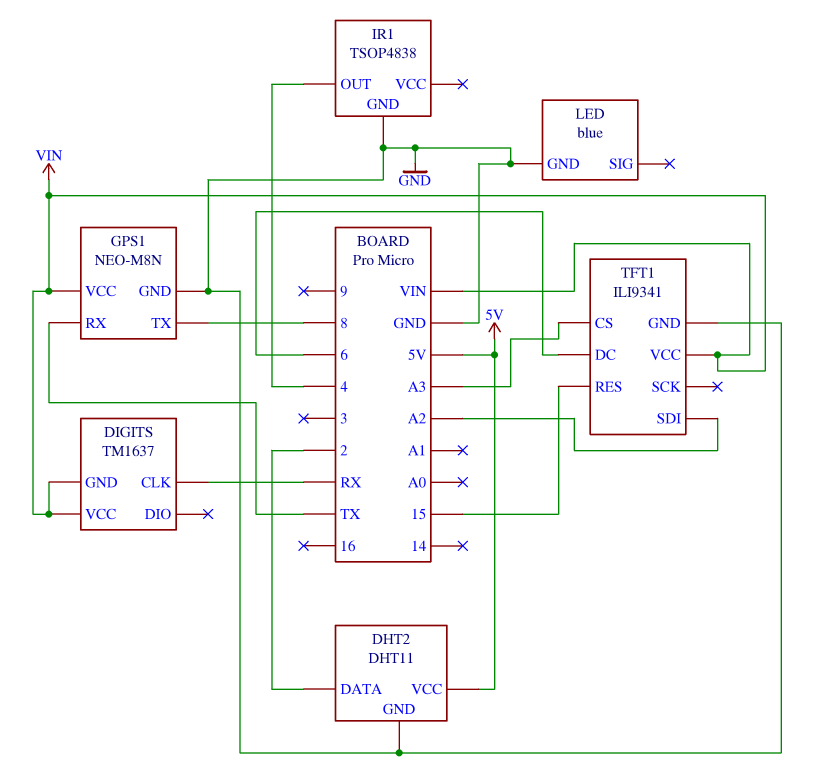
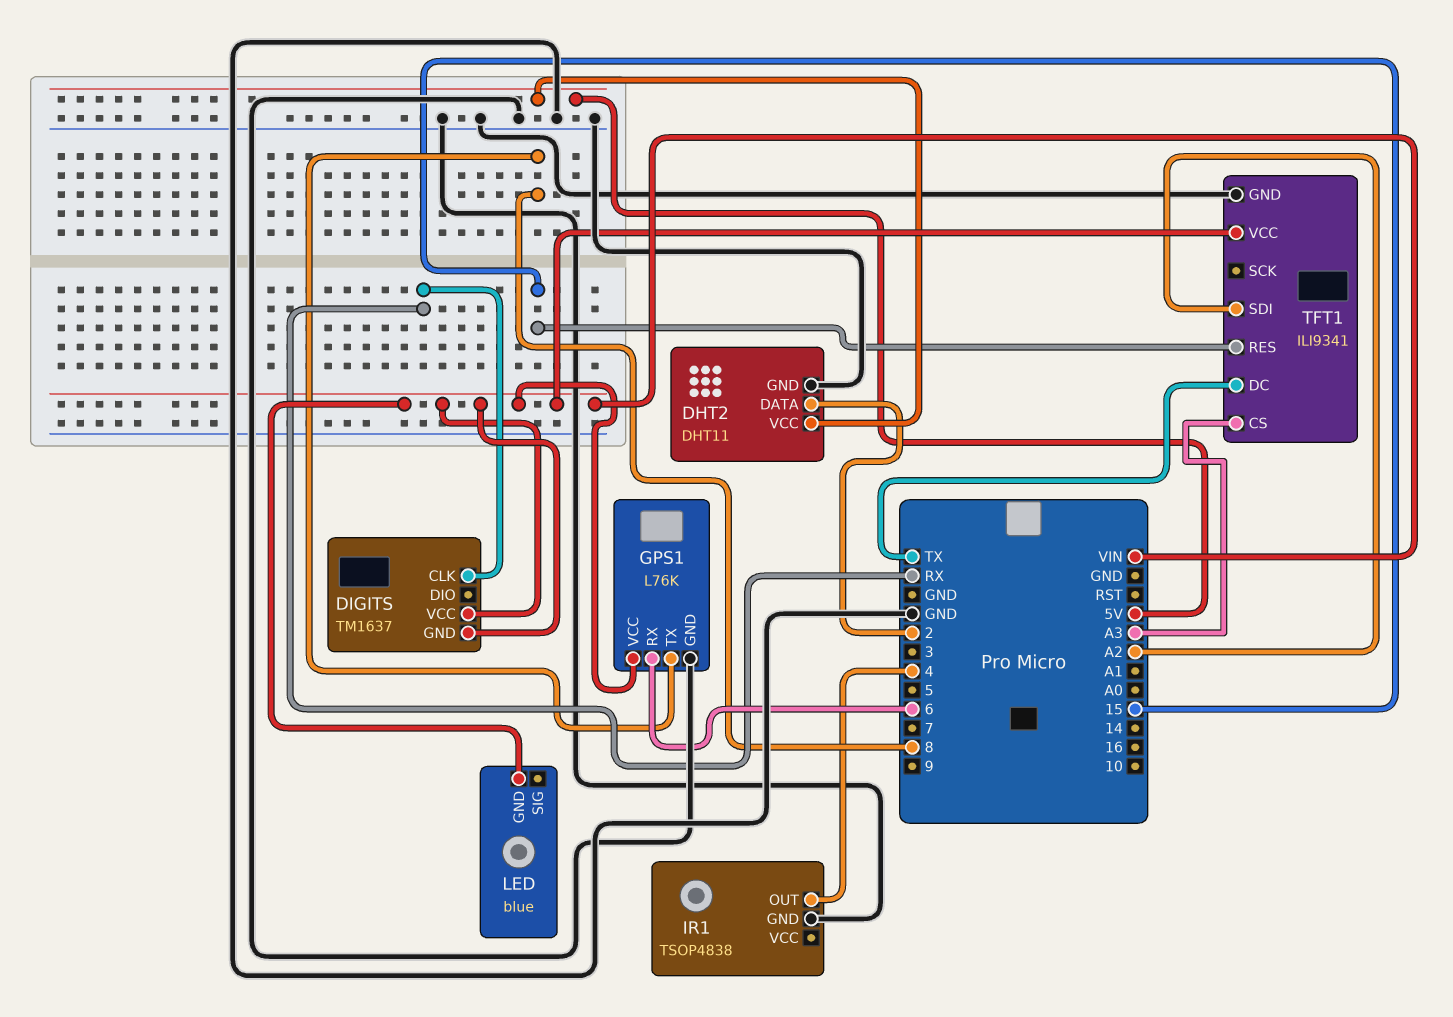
GPS1: NEO-M8N -> L76K
GPS1 pin RX: TX -> 6
LED pin GND: GND -> VIN
TFT1 pin DC: 6 -> TX

